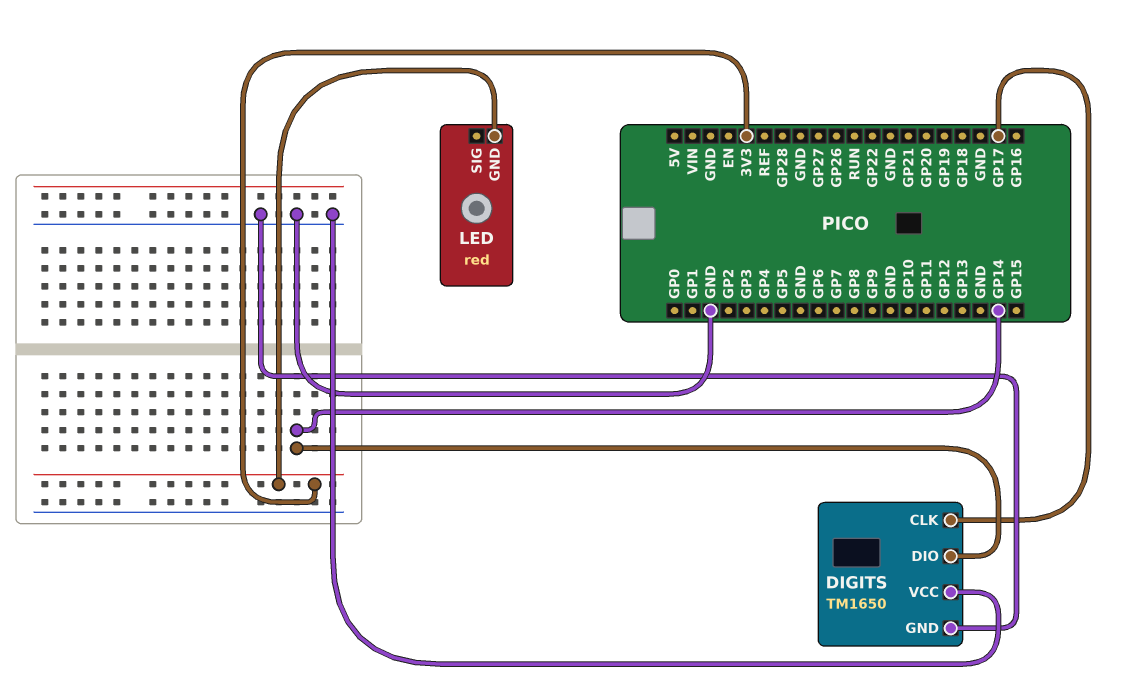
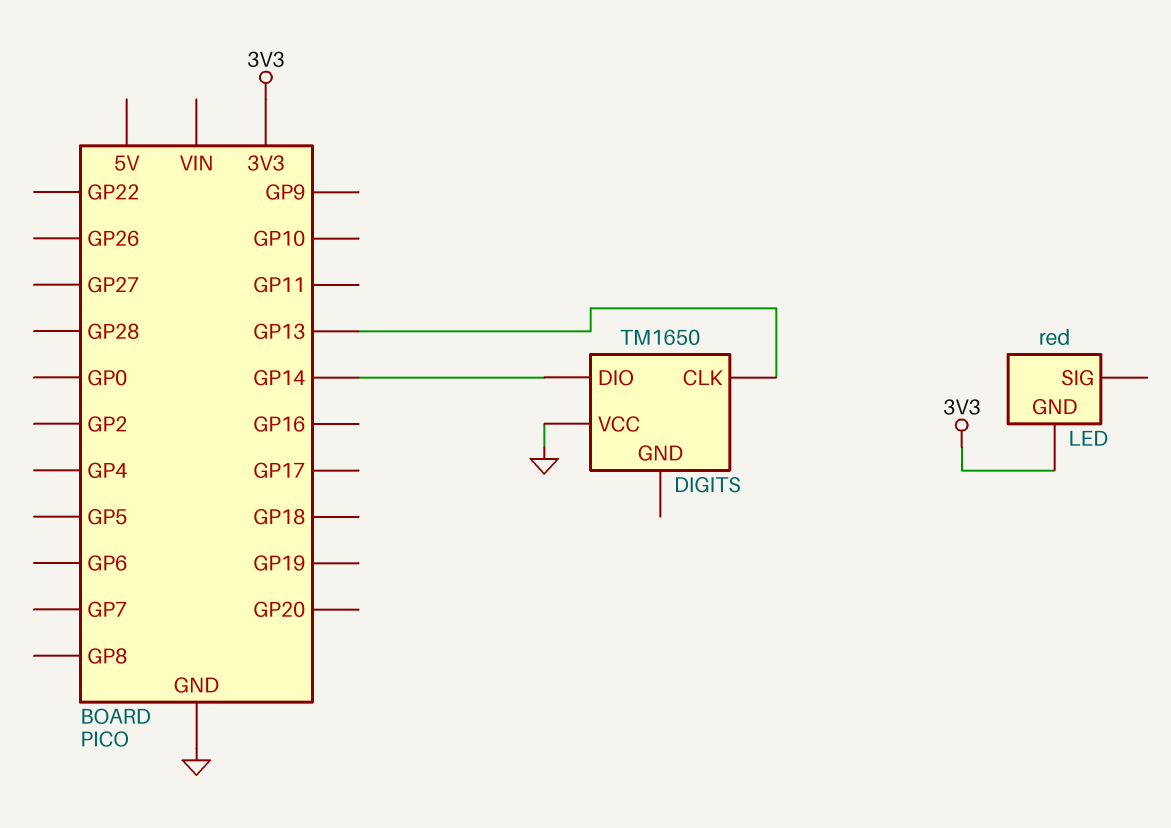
DIGITS pin CLK: GP17 -> GP13
DIGITS pin GND: GND -> none

